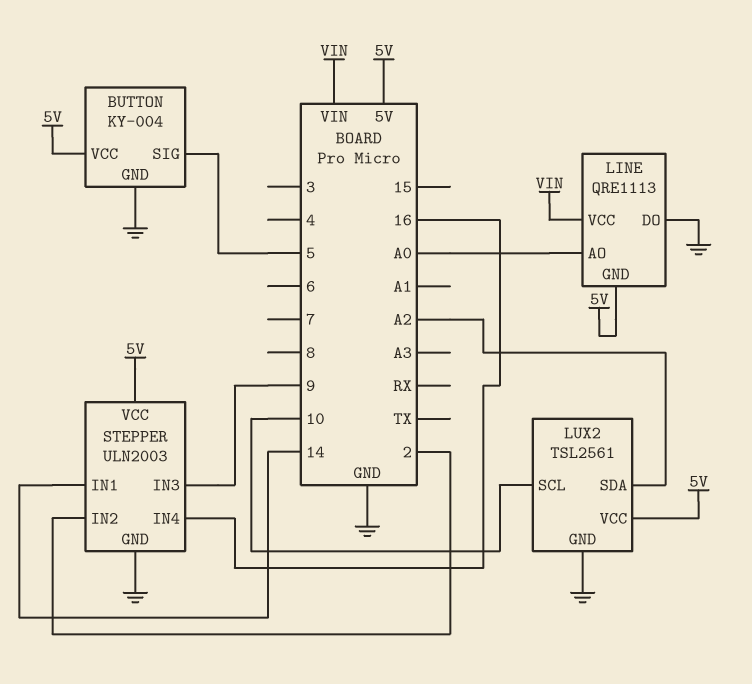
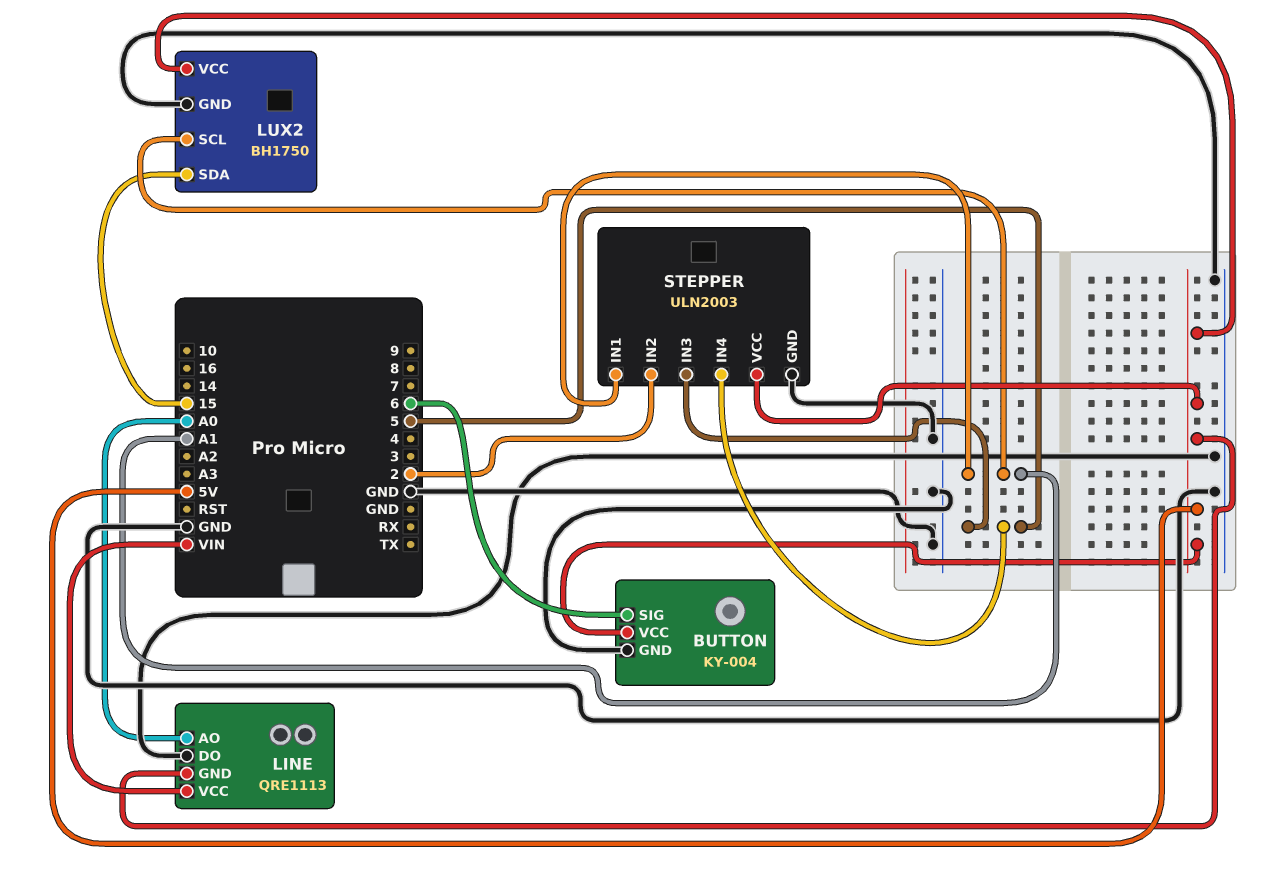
BUTTON pin SIG: 5 -> 6
LUX2: TSL2561 -> BH1750
LUX2 pin SCL: 10 -> A1
LUX2 pin SDA: A2 -> 15
STEPPER pin IN1: 14 -> A1
STEPPER pin IN3: 9 -> 5
STEPPER pin IN4: 16 -> 5

